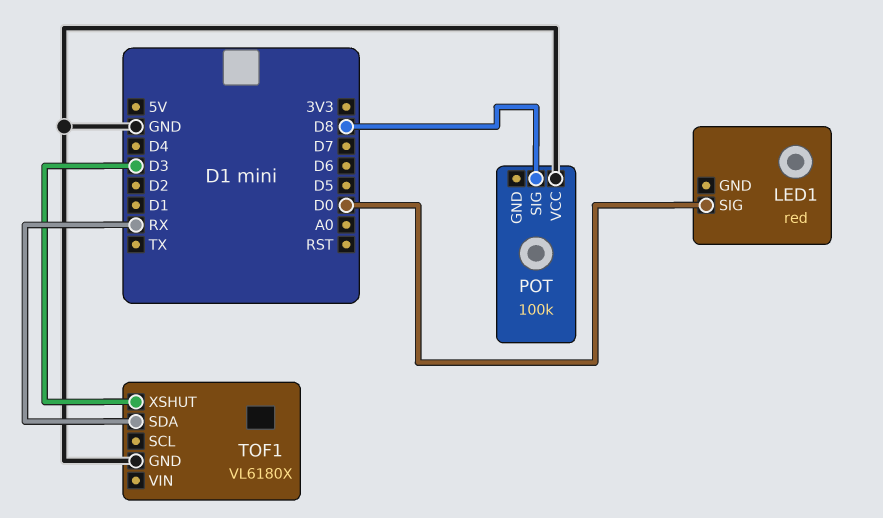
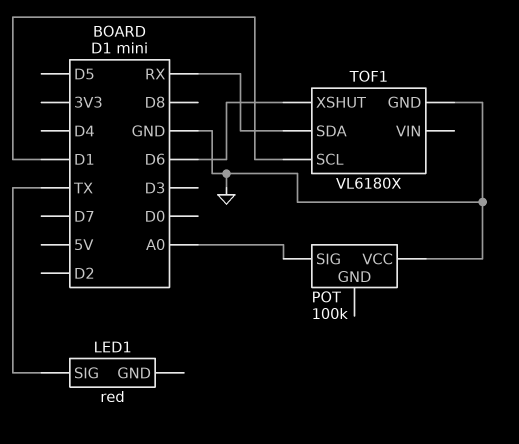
LED1 pin SIG: D0 -> TX
POT pin SIG: D8 -> A0
TOF1 pin SCL: none -> D1
TOF1 pin XSHUT: D3 -> D6

